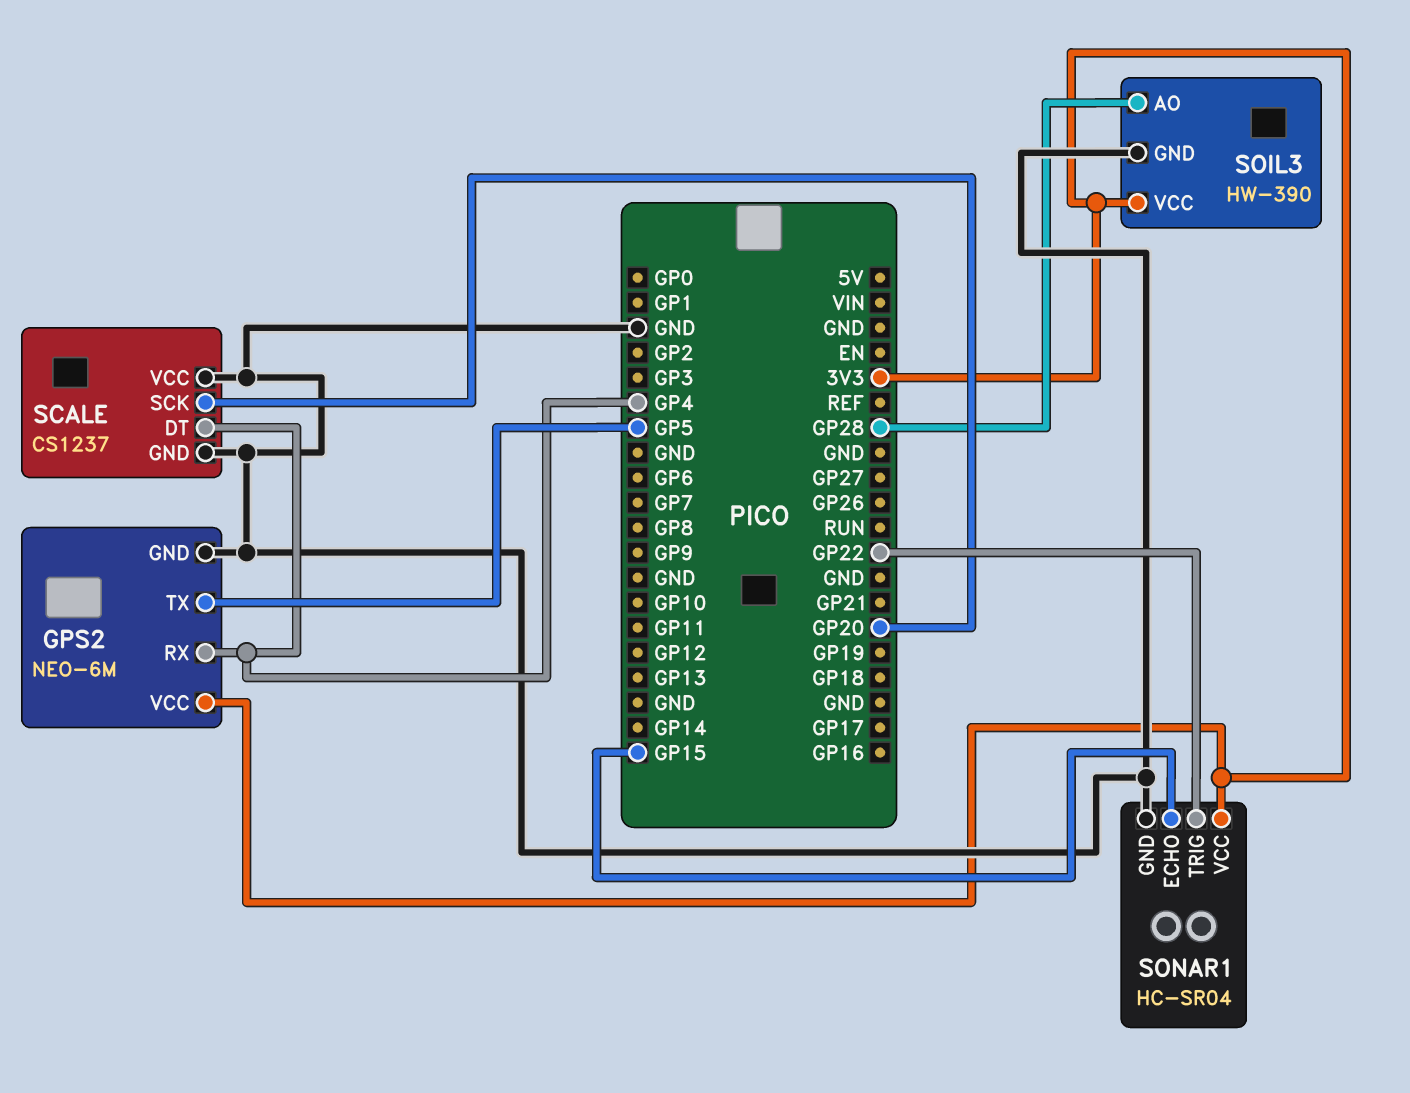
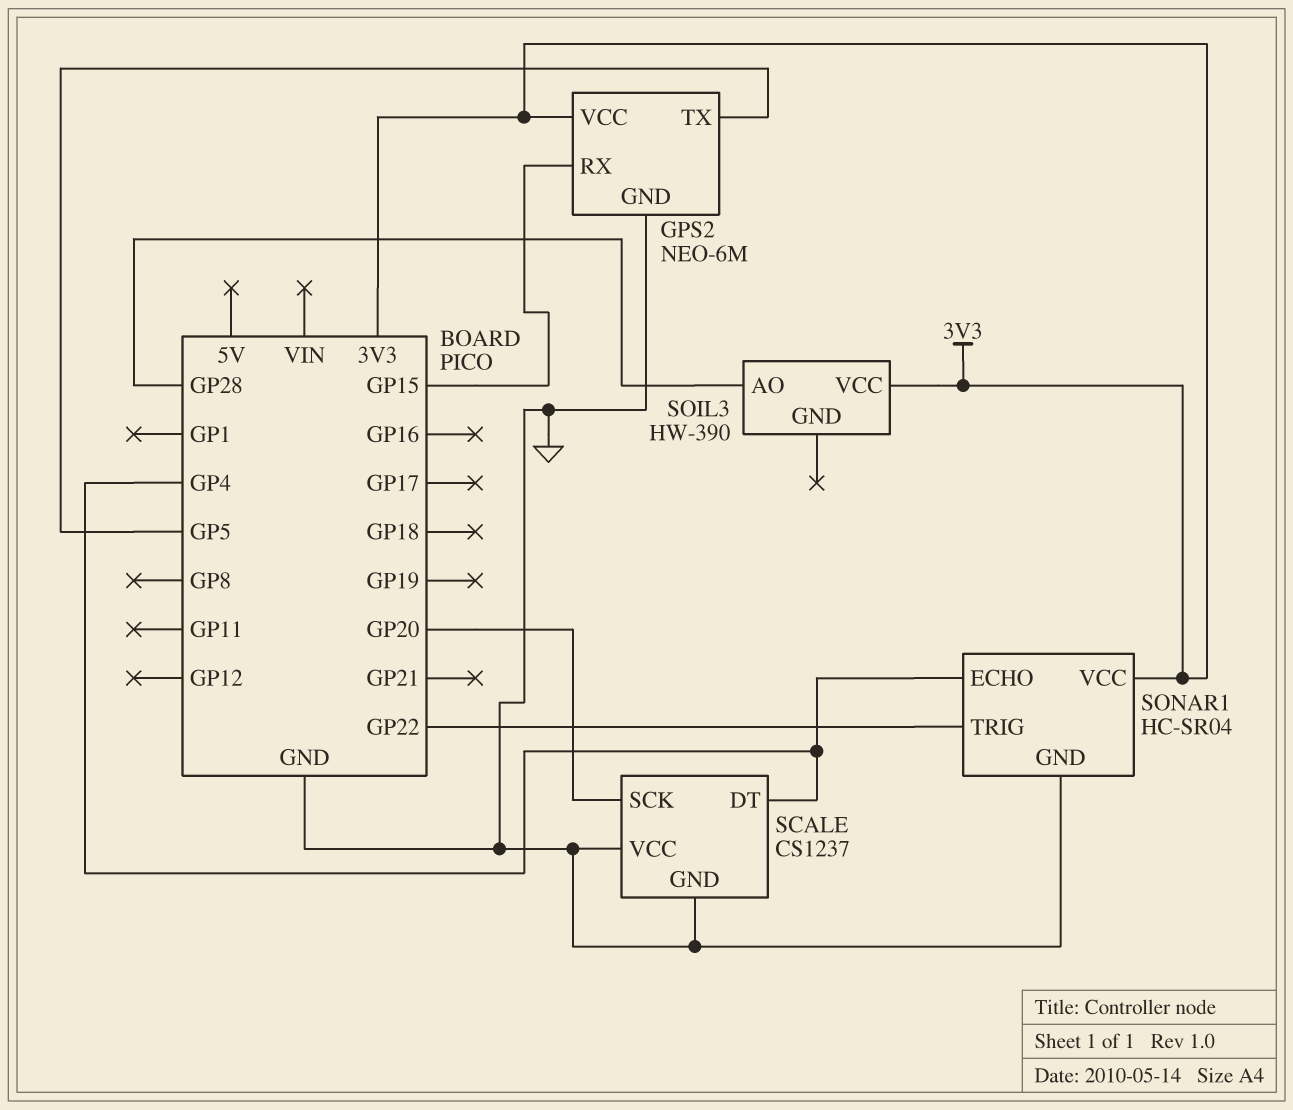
GPS2 pin RX: GP4 -> GP15
SOIL3 pin GND: GND -> none
SONAR1 pin ECHO: GP15 -> GP4

